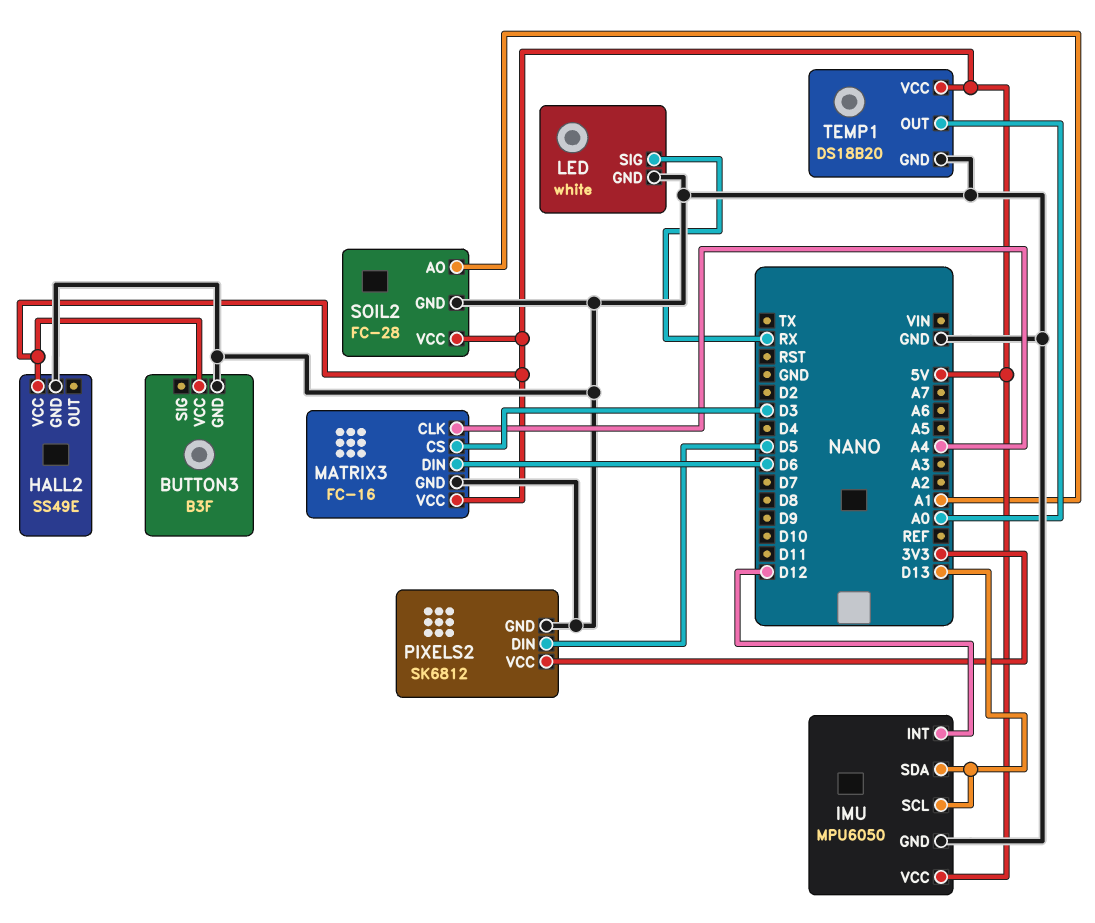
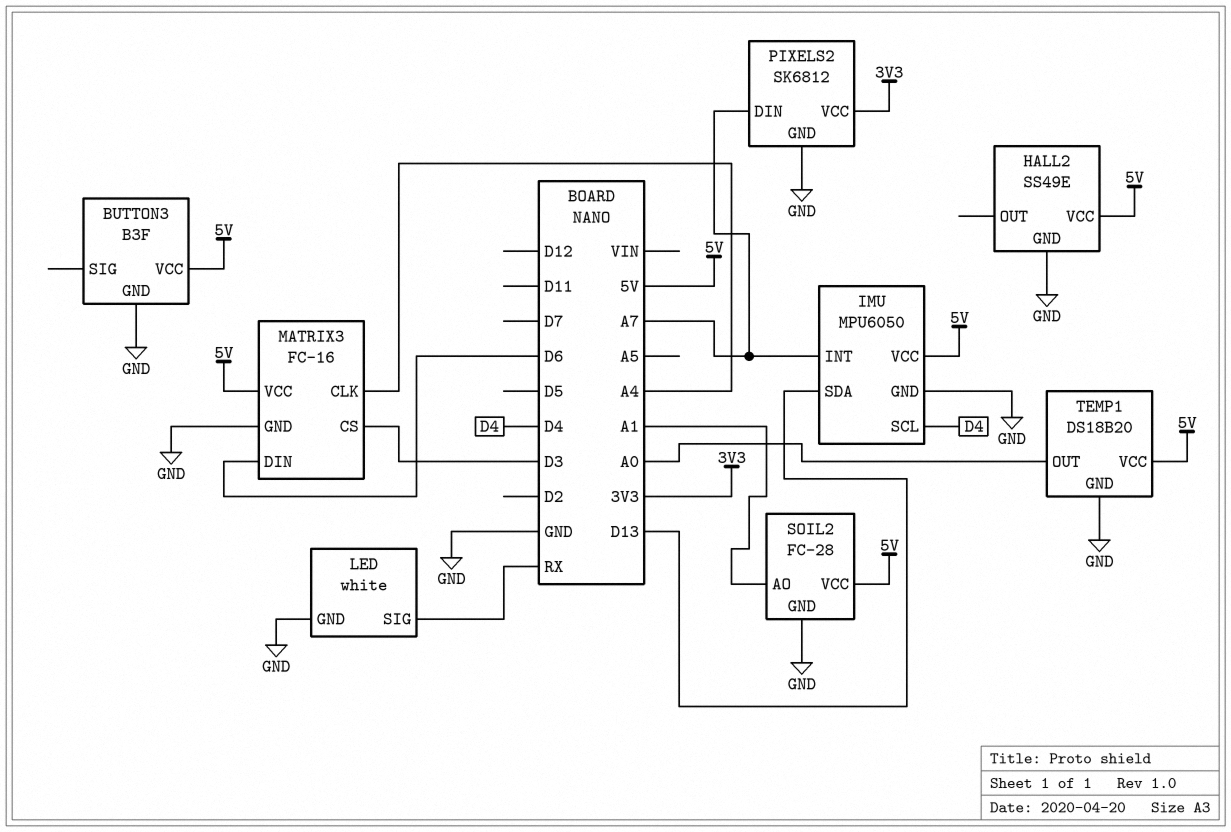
IMU pin INT: D12 -> A7
IMU pin SCL: D13 -> D4
PIXELS2 pin DIN: D5 -> A7

